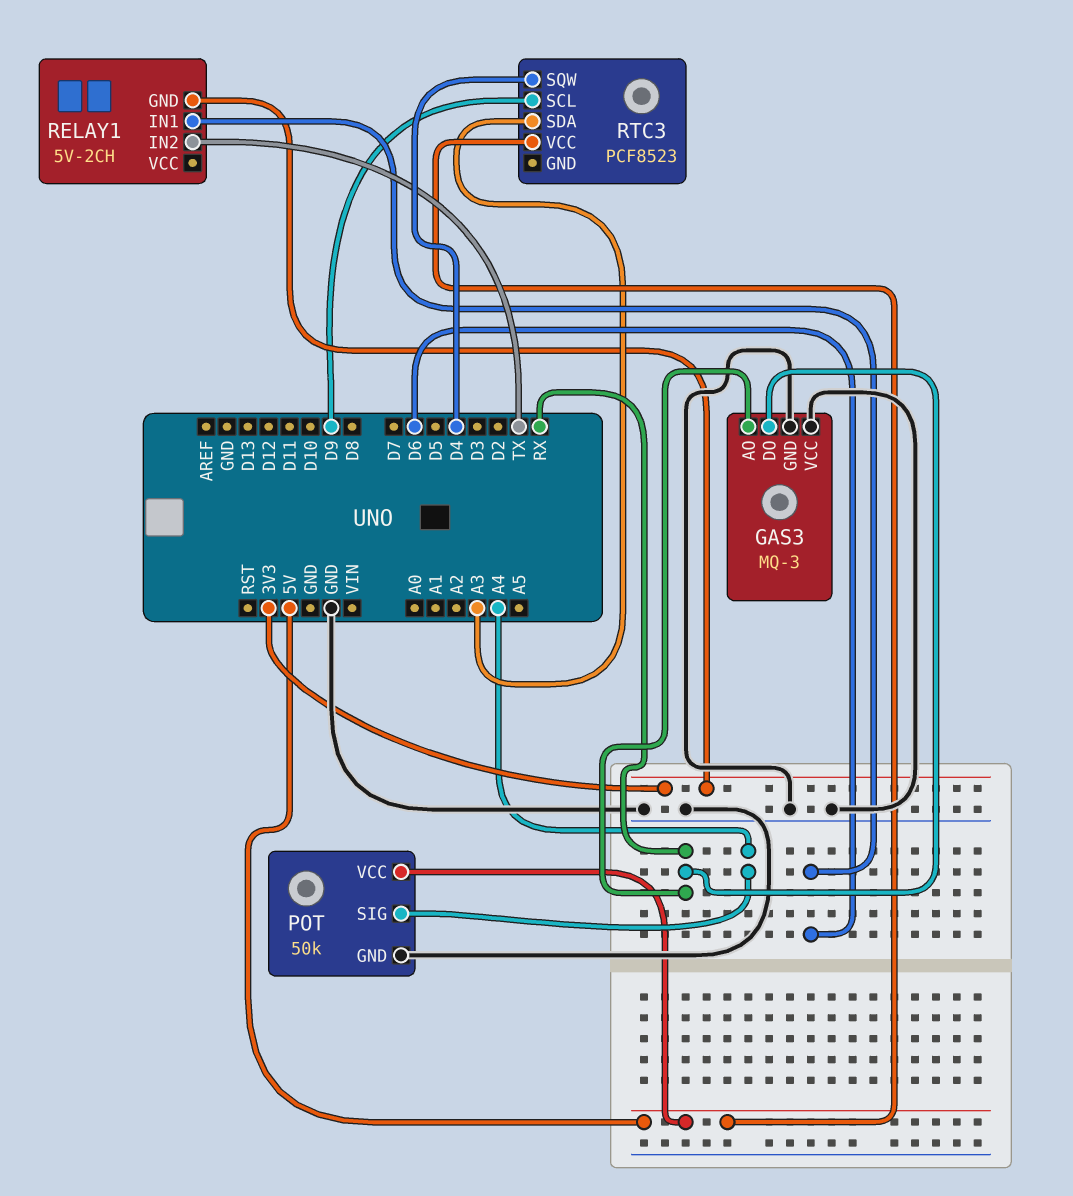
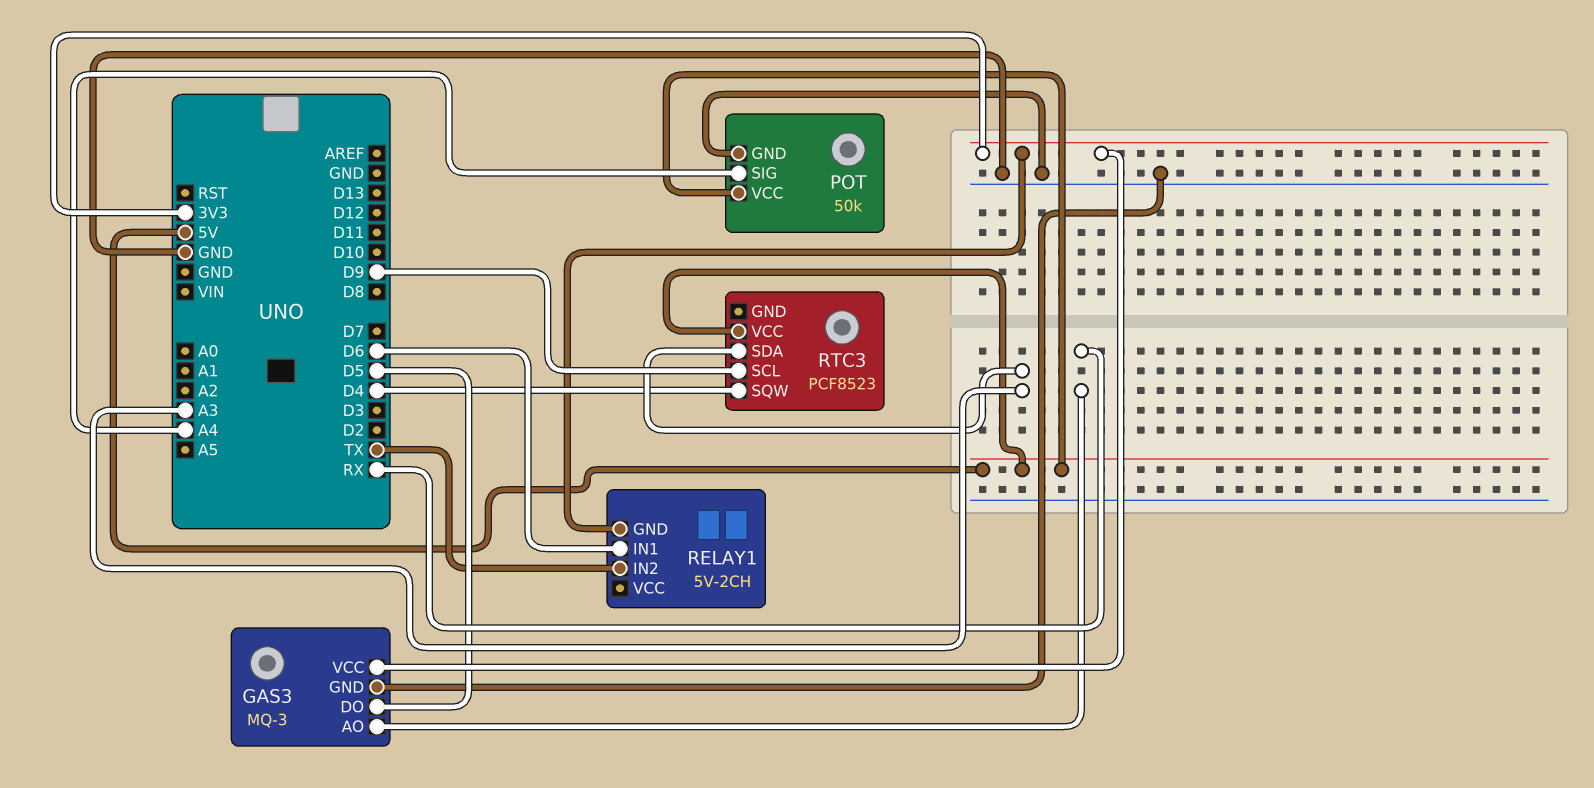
GAS3 pin DO: RX -> D5
GAS3 pin VCC: GND -> 3V3

